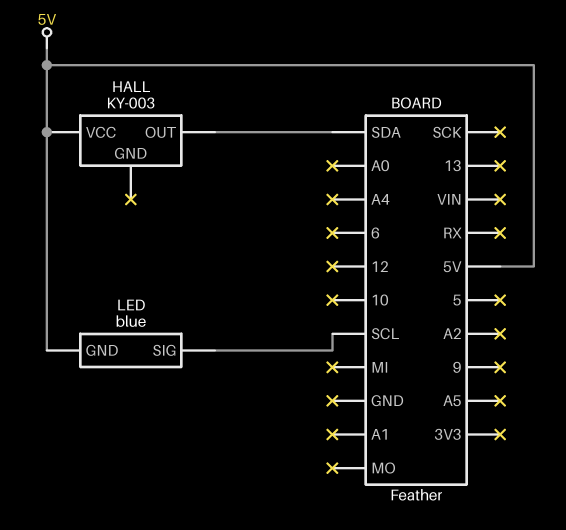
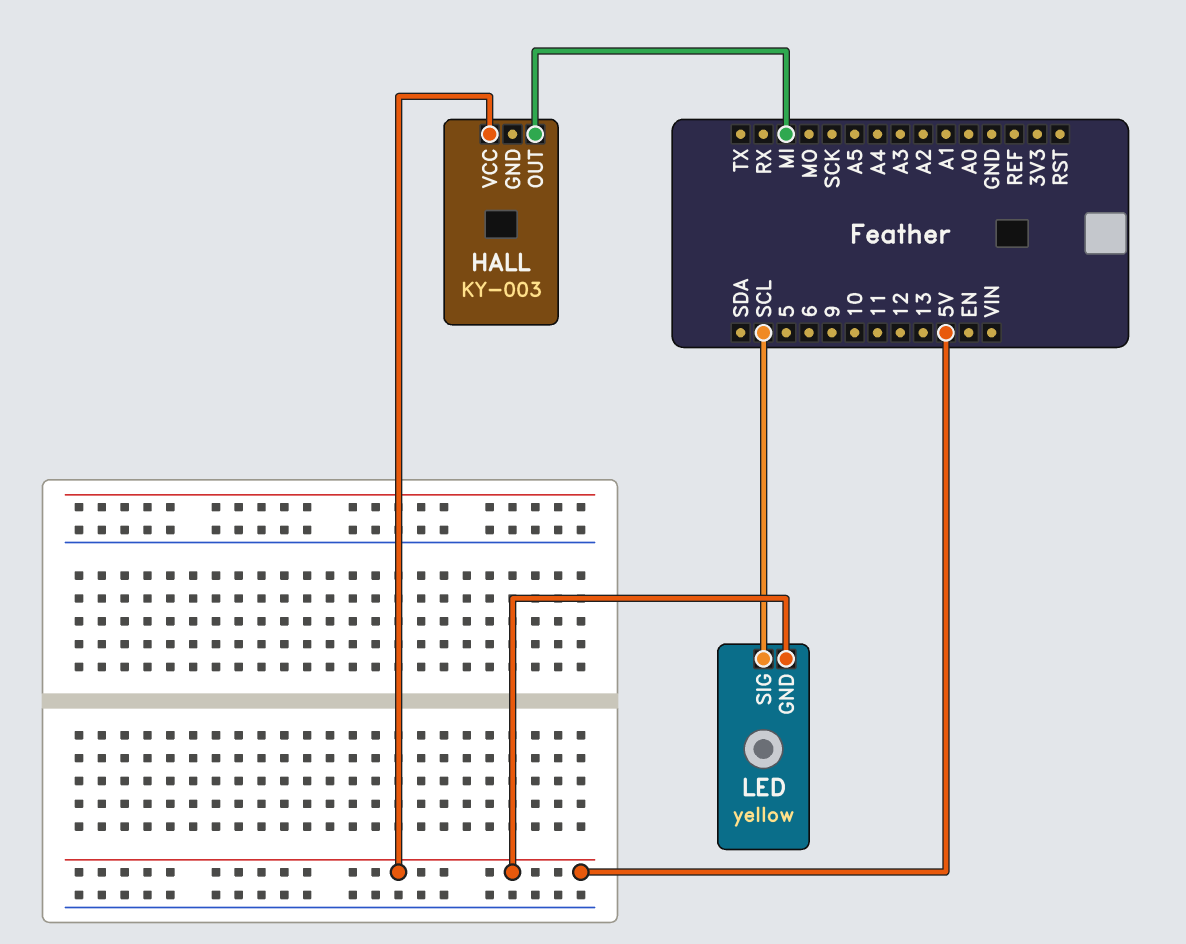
HALL pin OUT: SDA -> MI
LED: blue -> yellow

